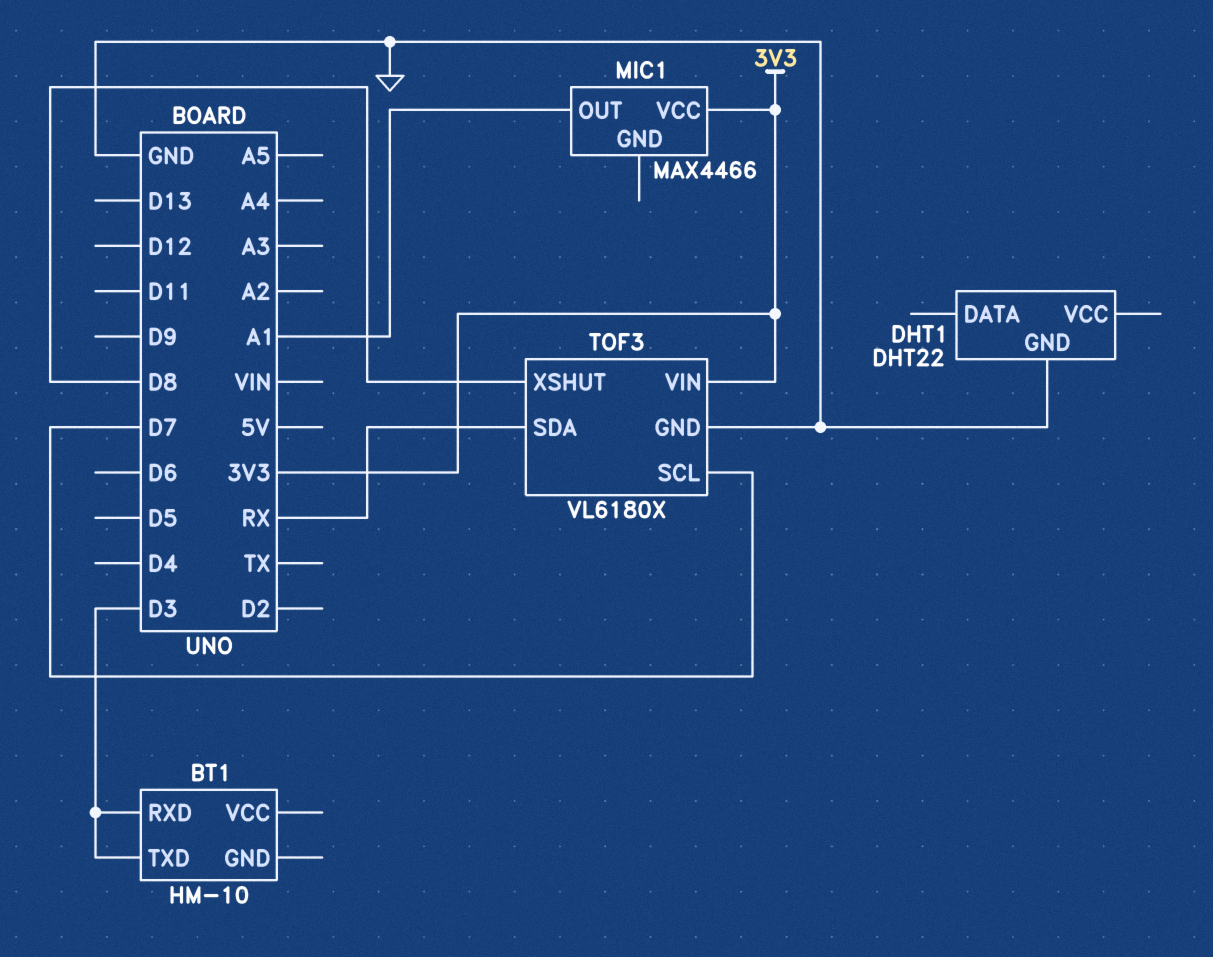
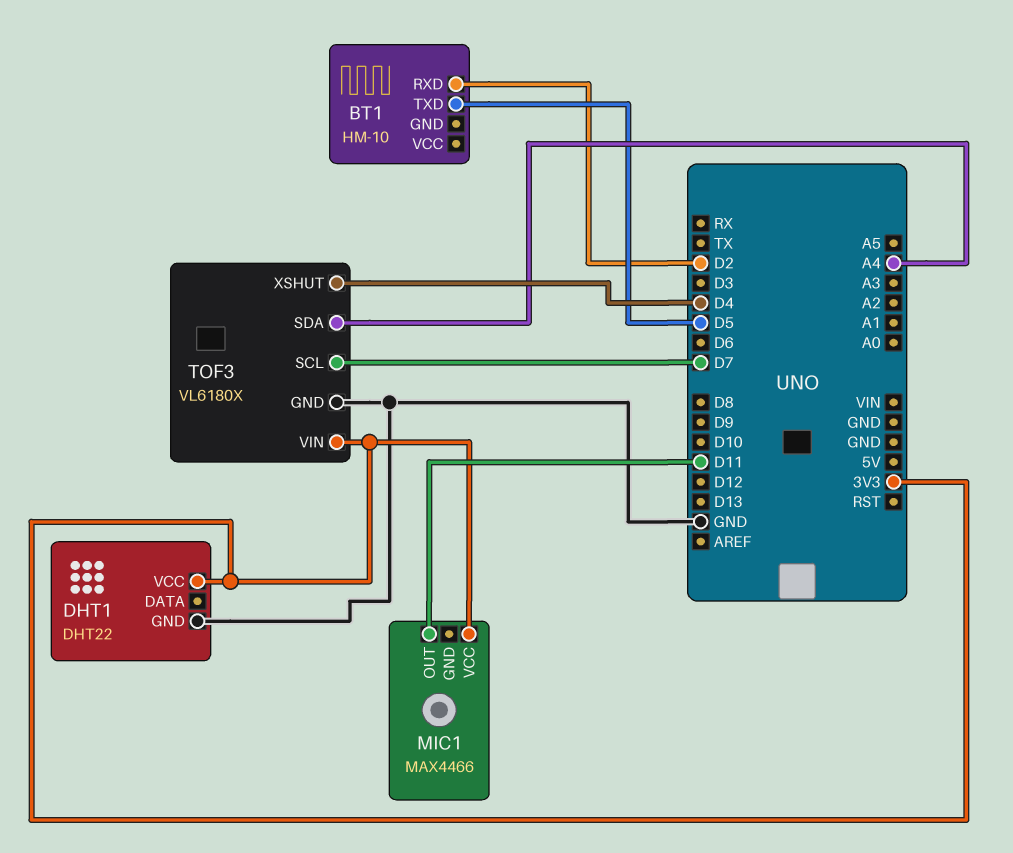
BT1 pin RXD: D3 -> D2
BT1 pin TXD: D3 -> D5
DHT1 pin VCC: none -> 3V3
MIC1 pin OUT: A1 -> D11
TOF3 pin SDA: RX -> A4
TOF3 pin XSHUT: D8 -> D4

